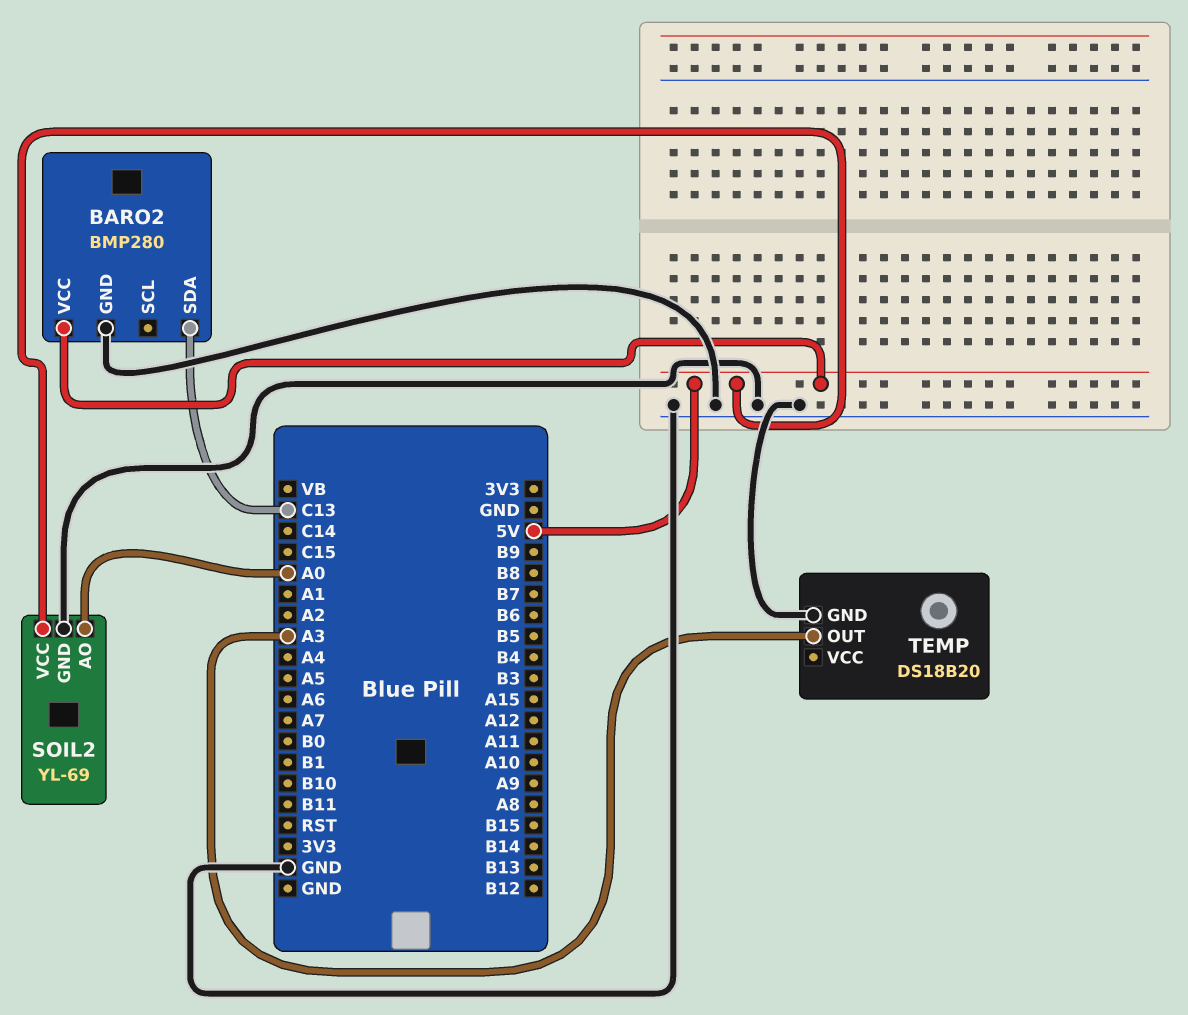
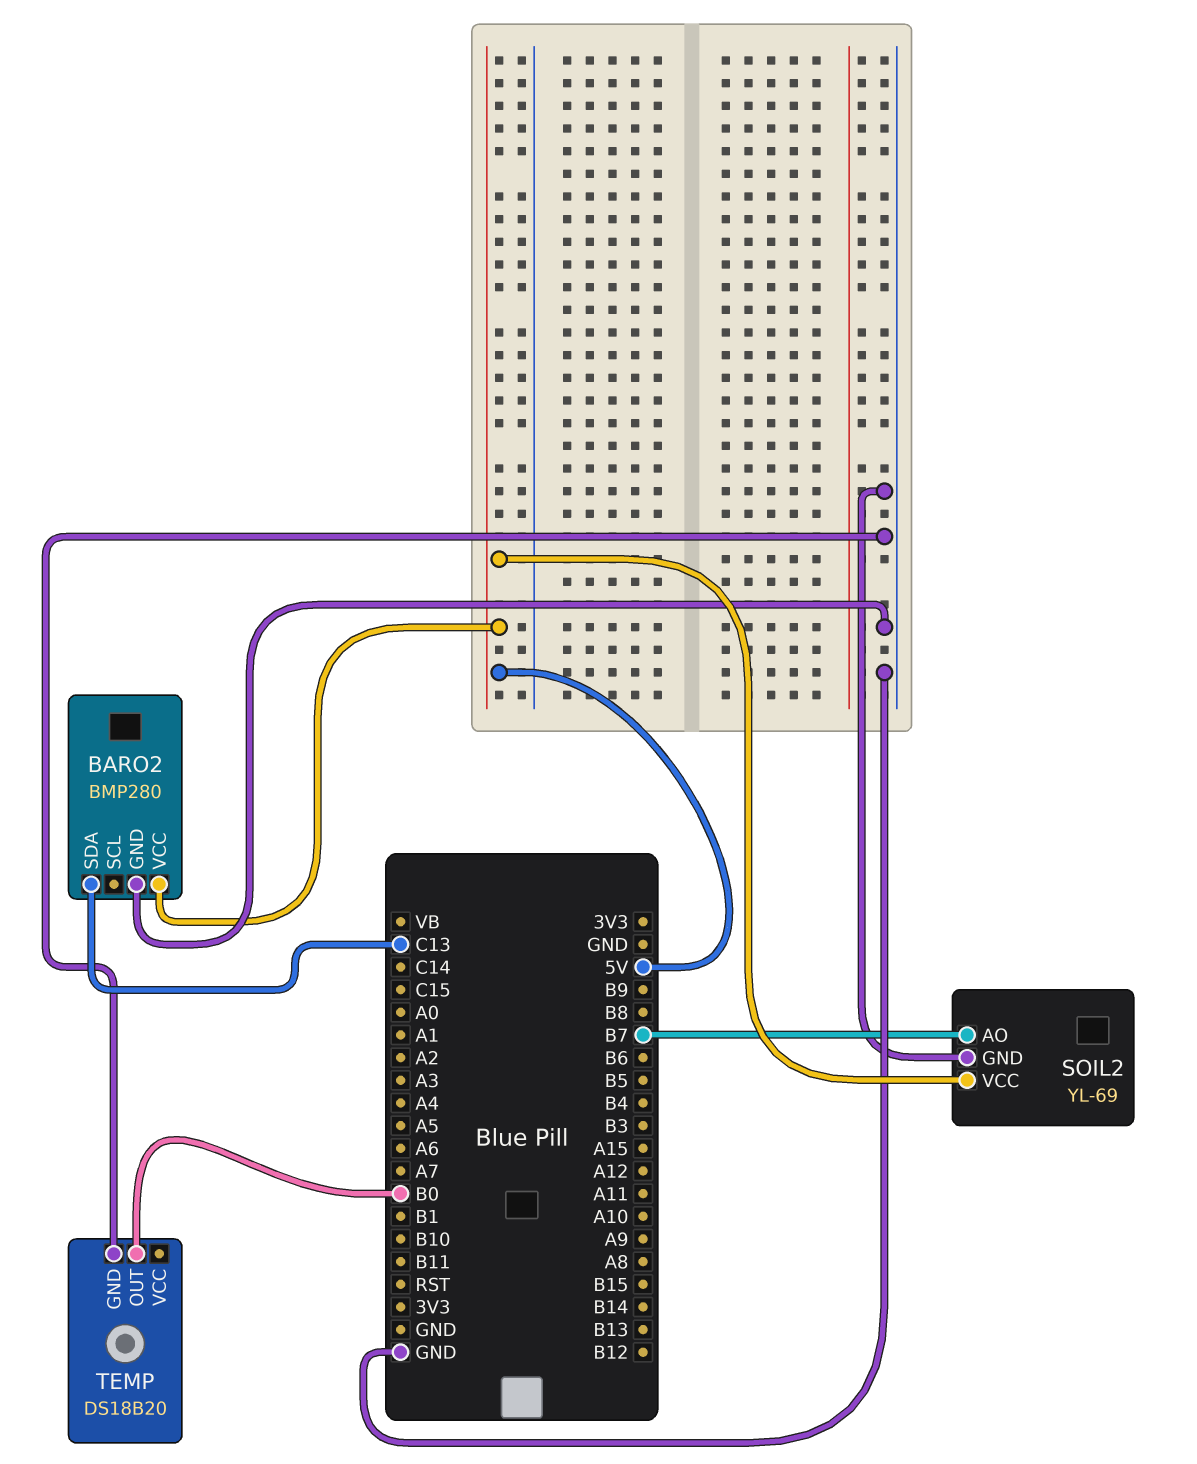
SOIL2 pin AO: A0 -> B7
TEMP pin OUT: A3 -> B0

